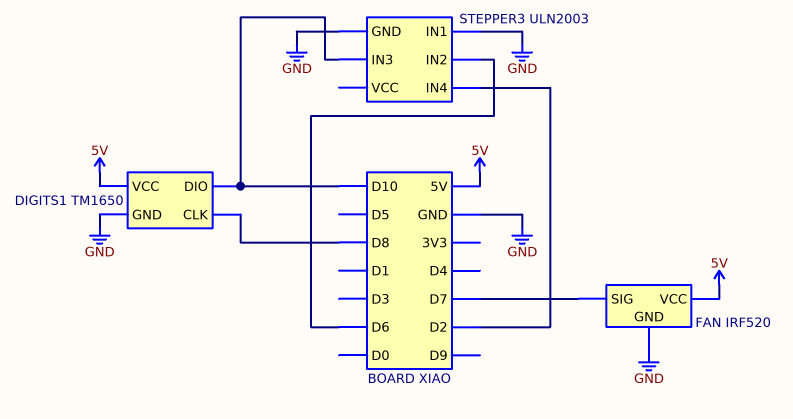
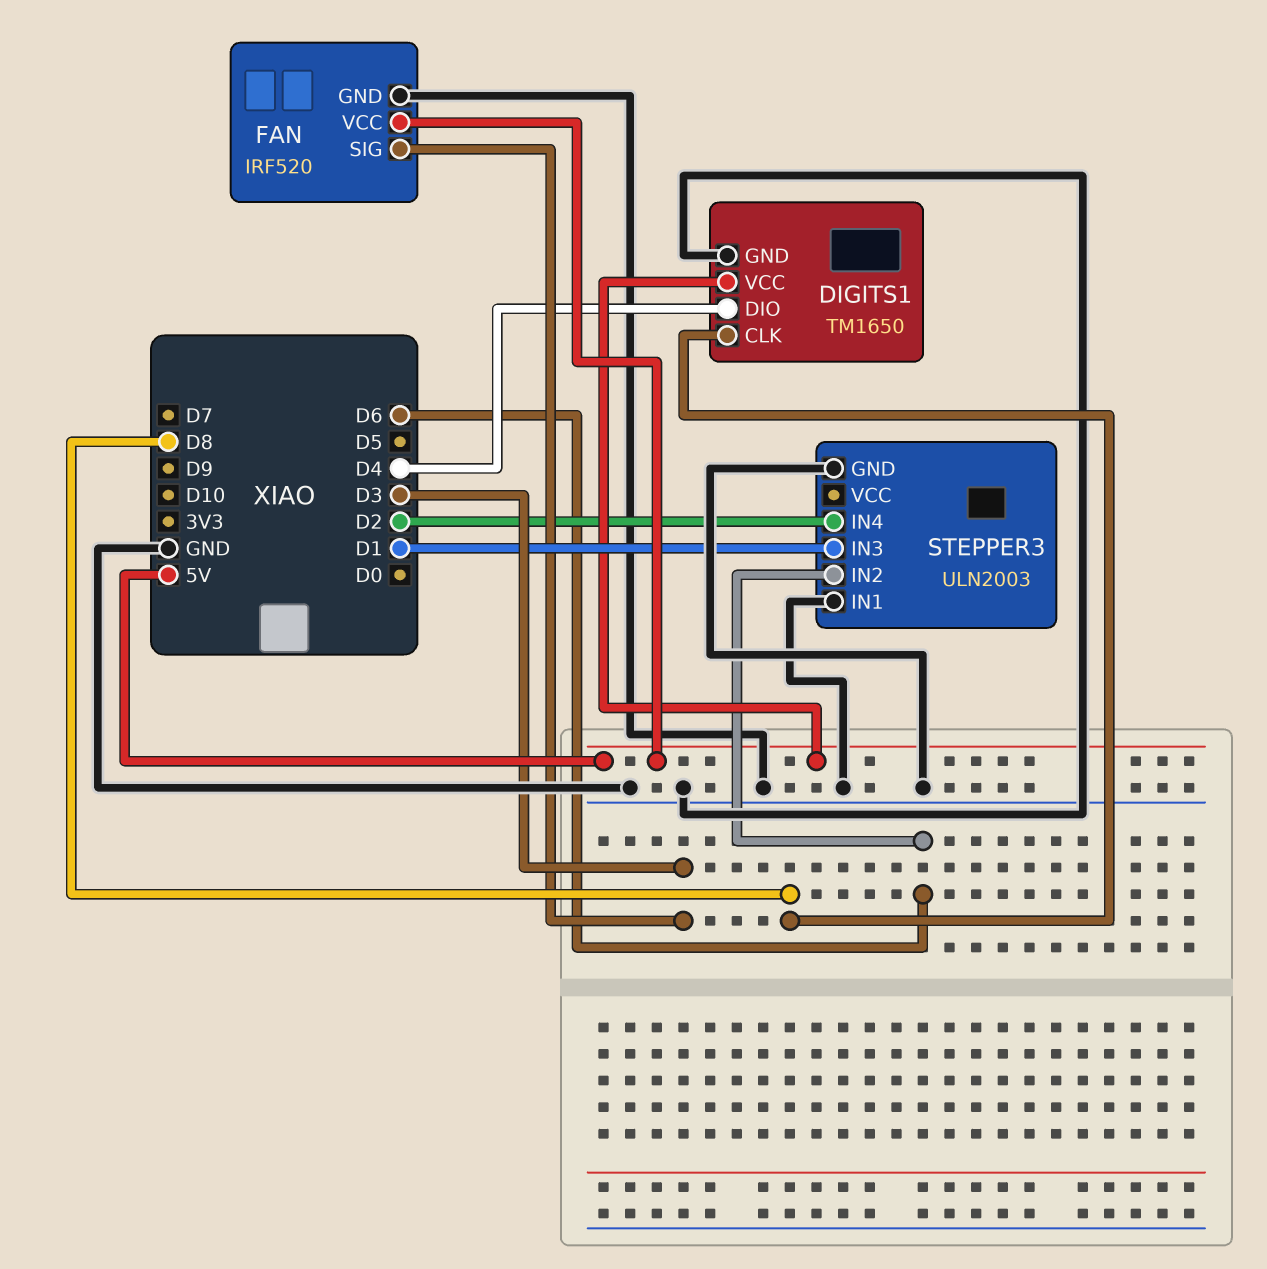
DIGITS1 pin DIO: D10 -> D4
FAN pin SIG: D7 -> D3
STEPPER3 pin IN3: D10 -> D1

